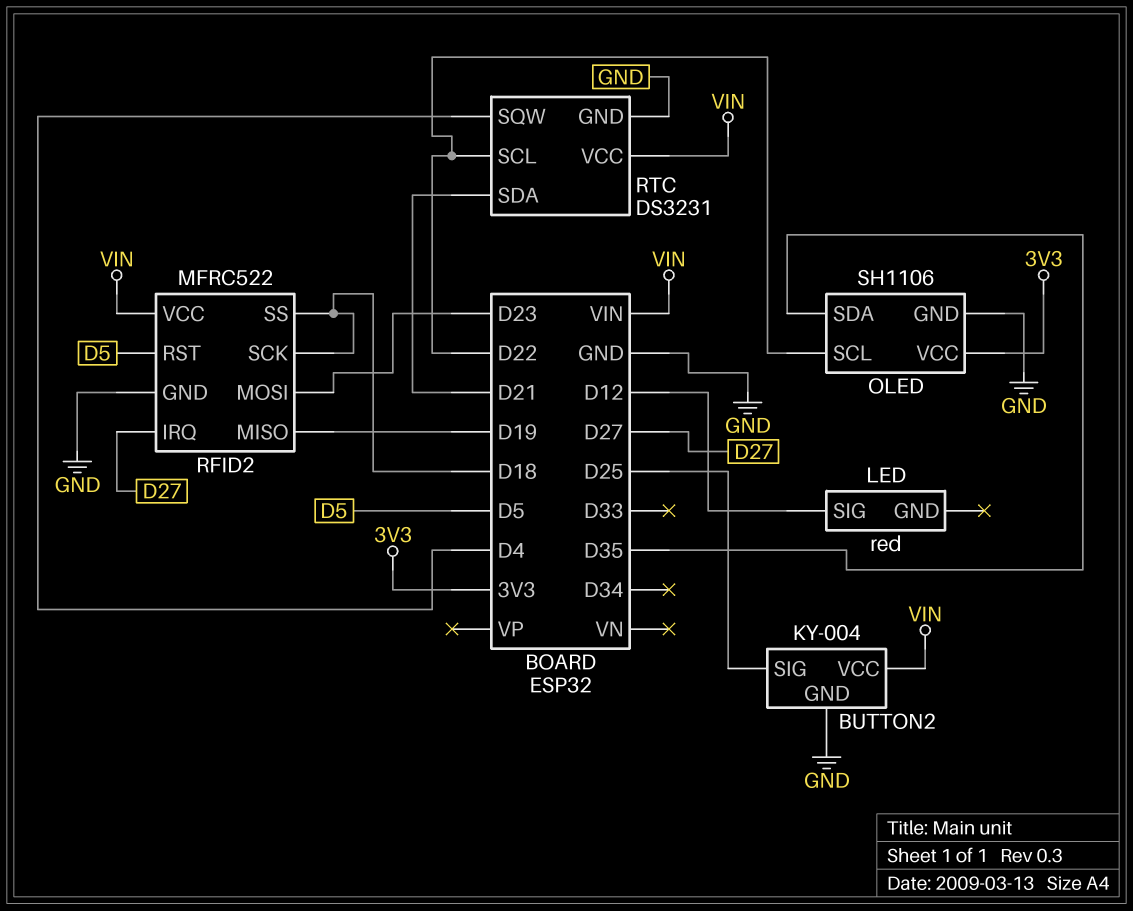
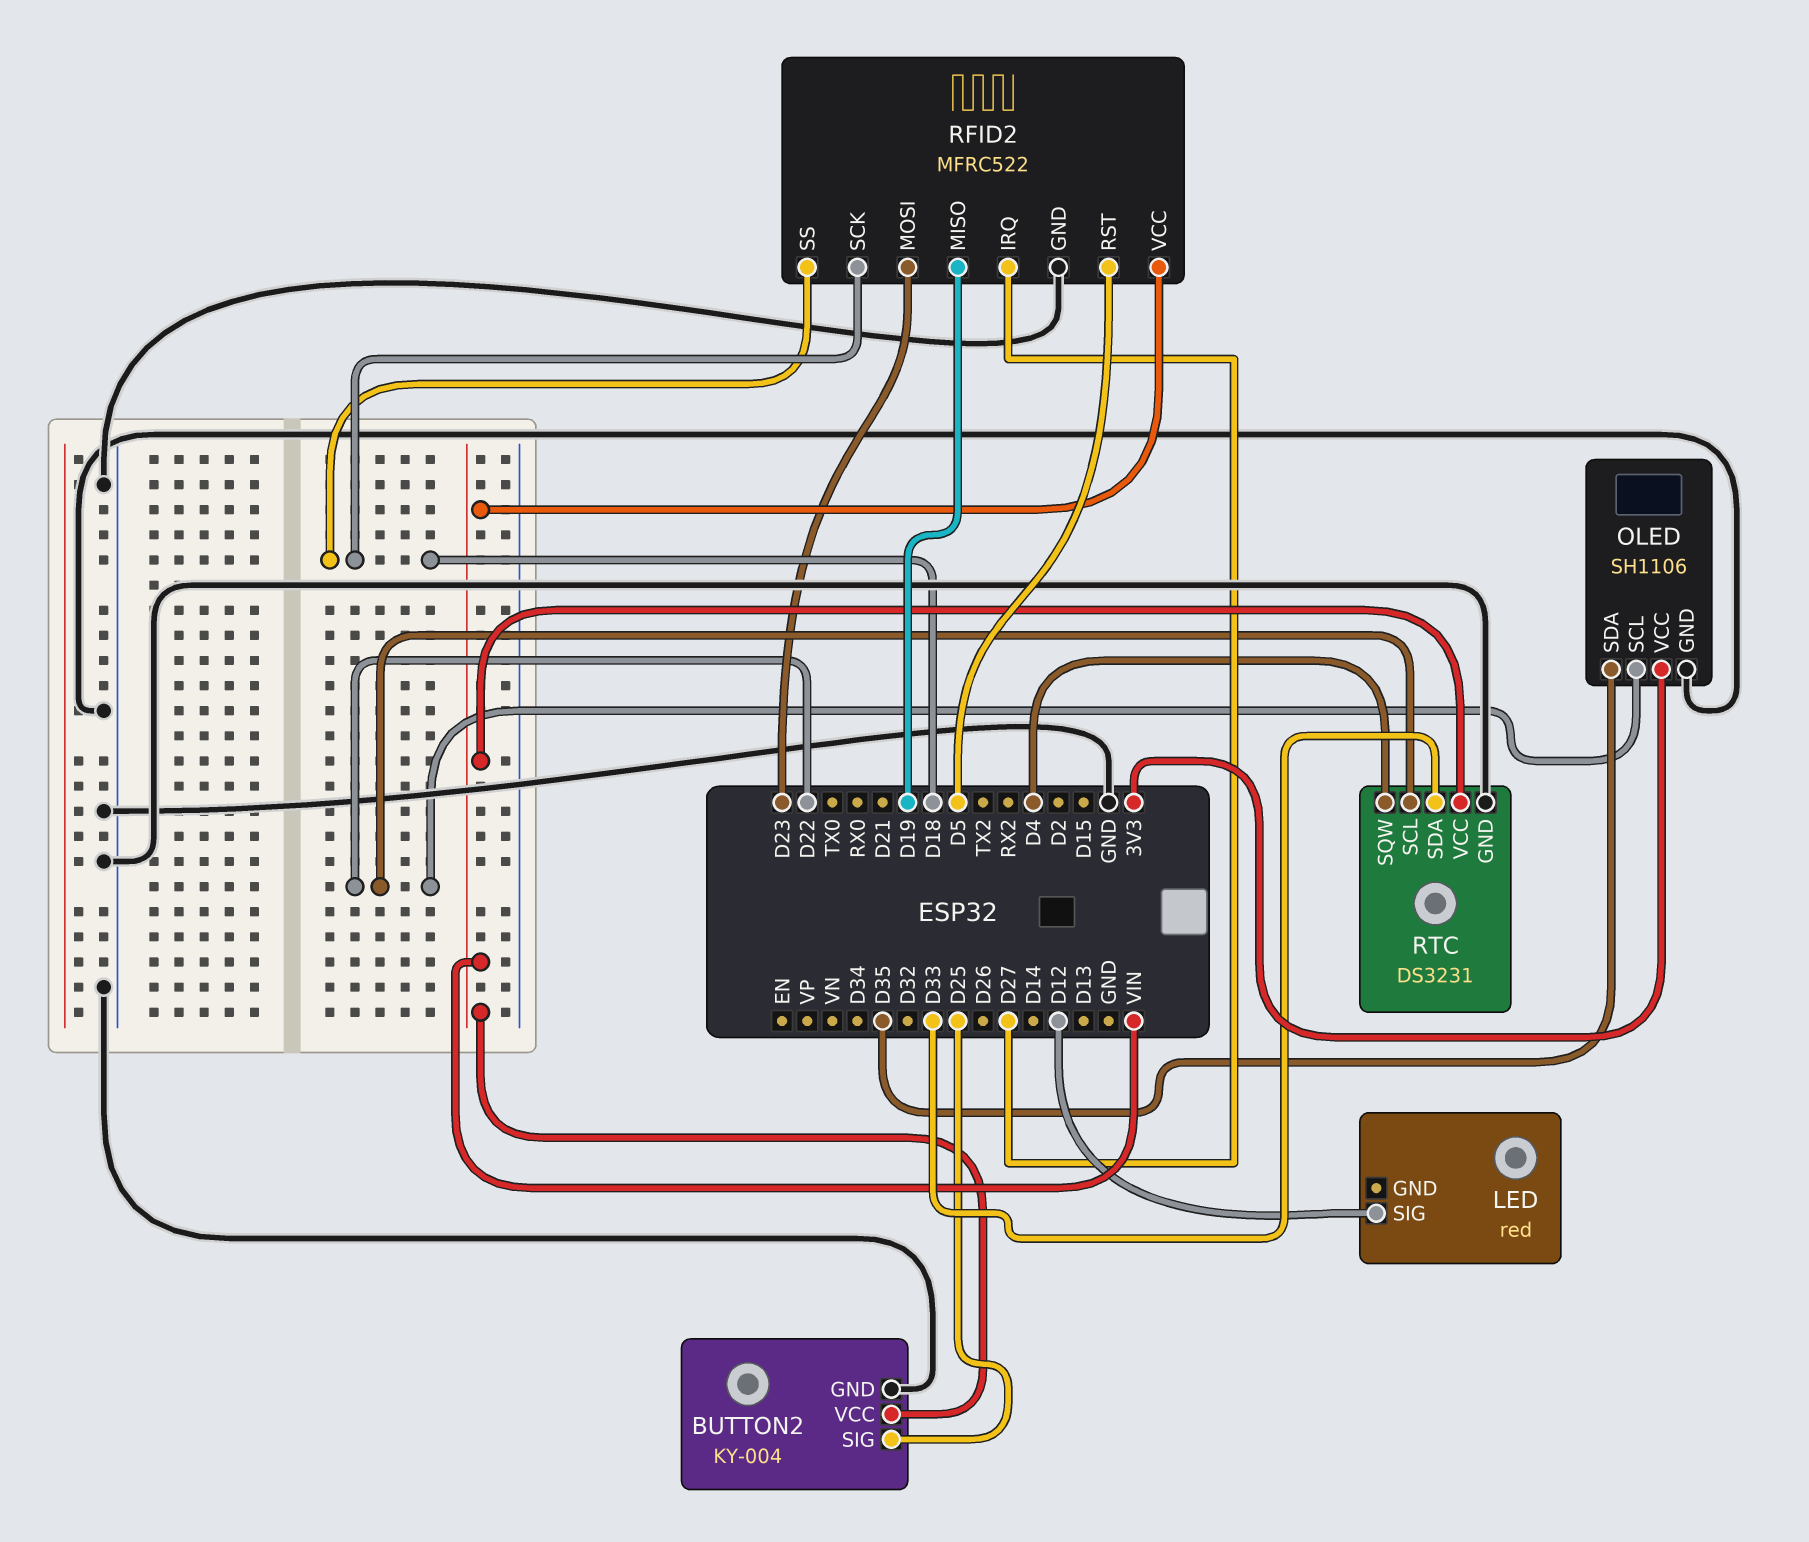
RTC pin SDA: D21 -> D33

